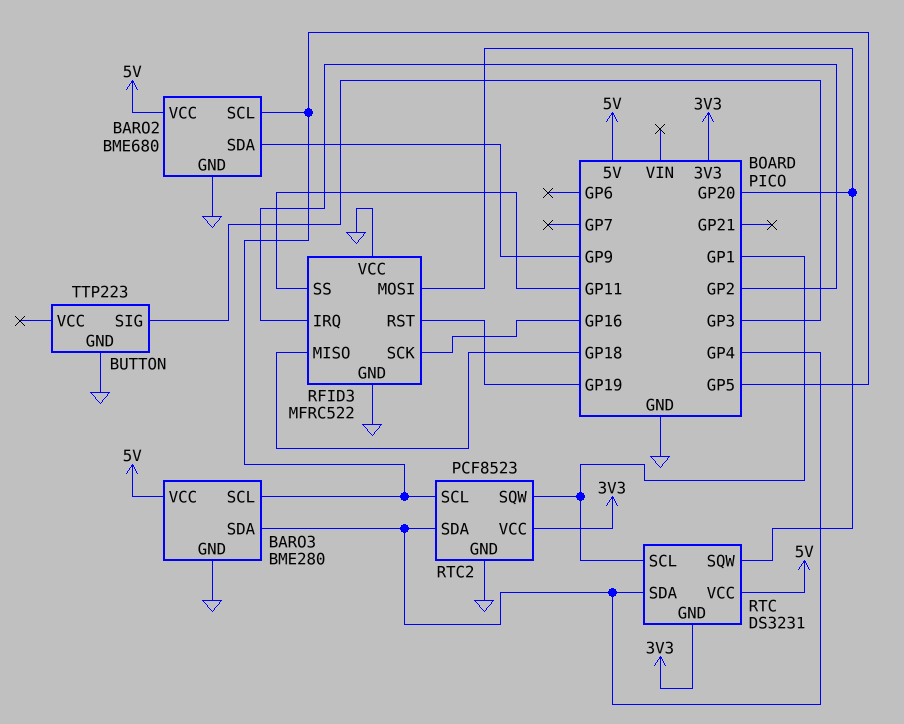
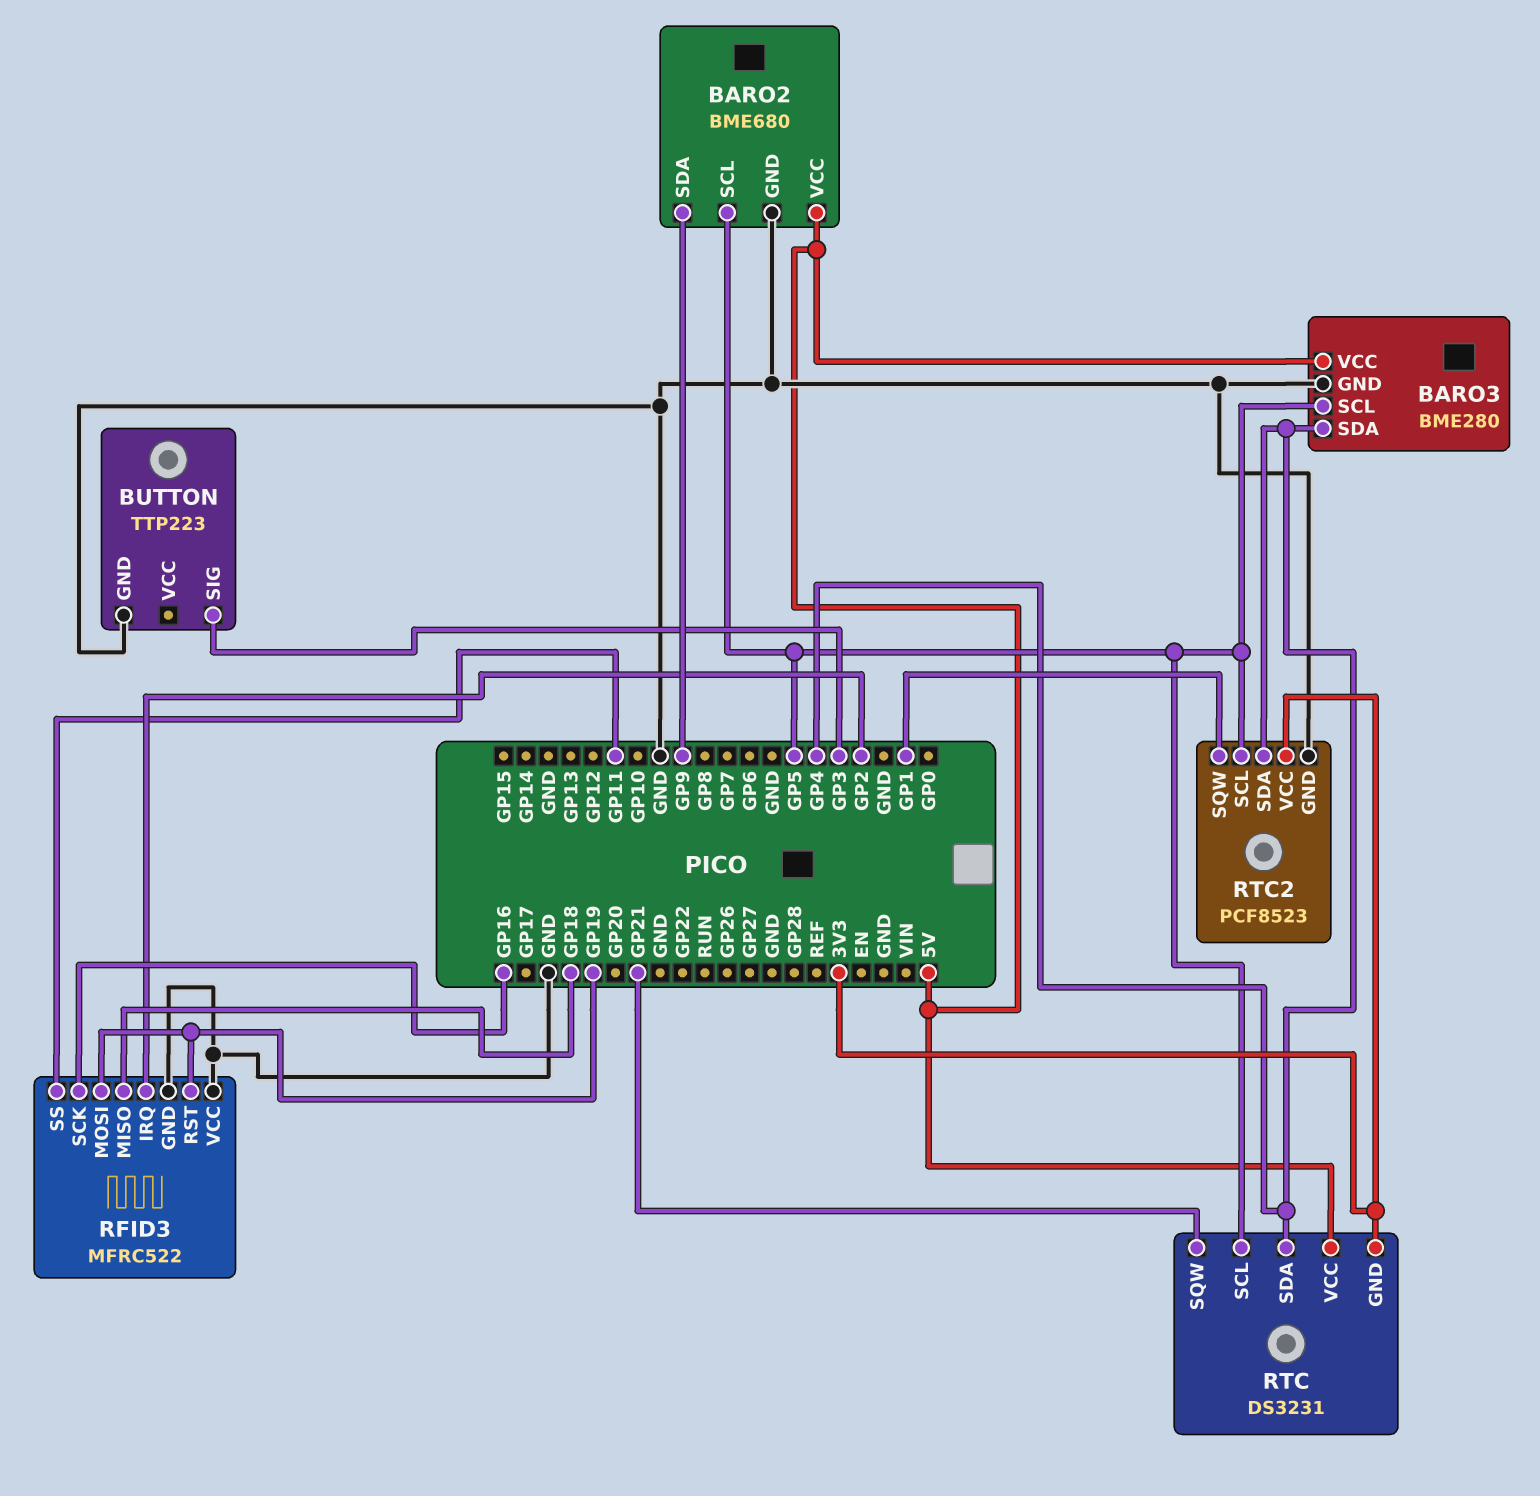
RFID3 pin MOSI: GP20 -> GP19
RTC pin SCL: GP1 -> GP5
RTC pin SQW: GP20 -> GP21

